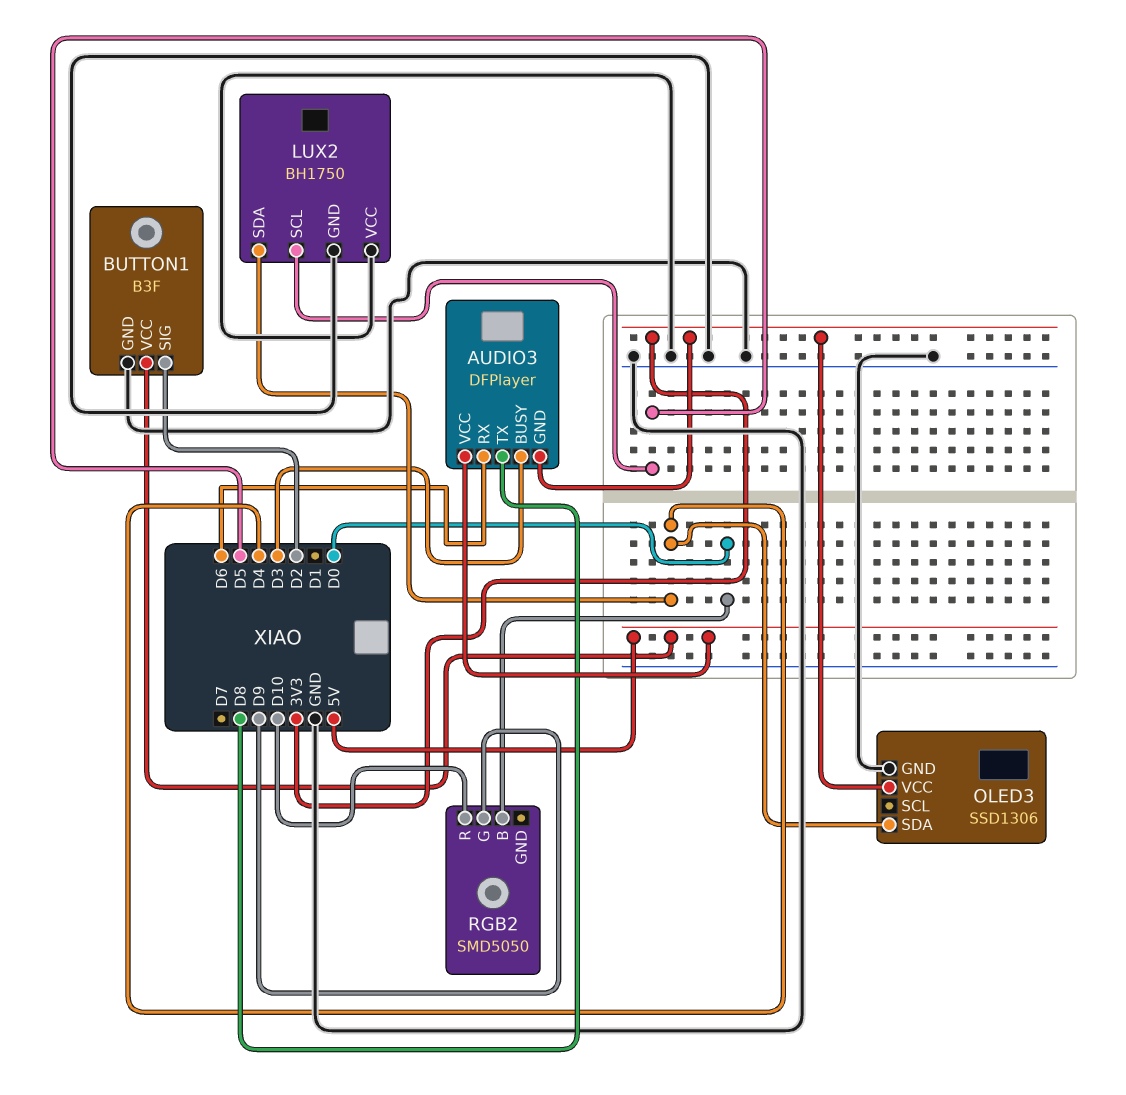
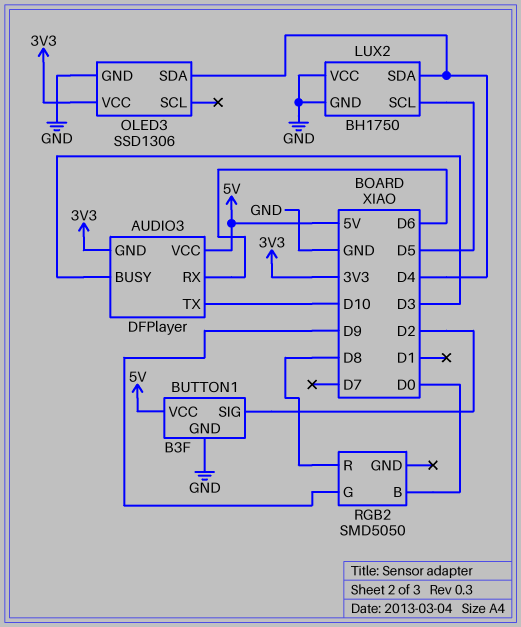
AUDIO3 pin TX: D8 -> D10
RGB2 pin R: D10 -> D8

